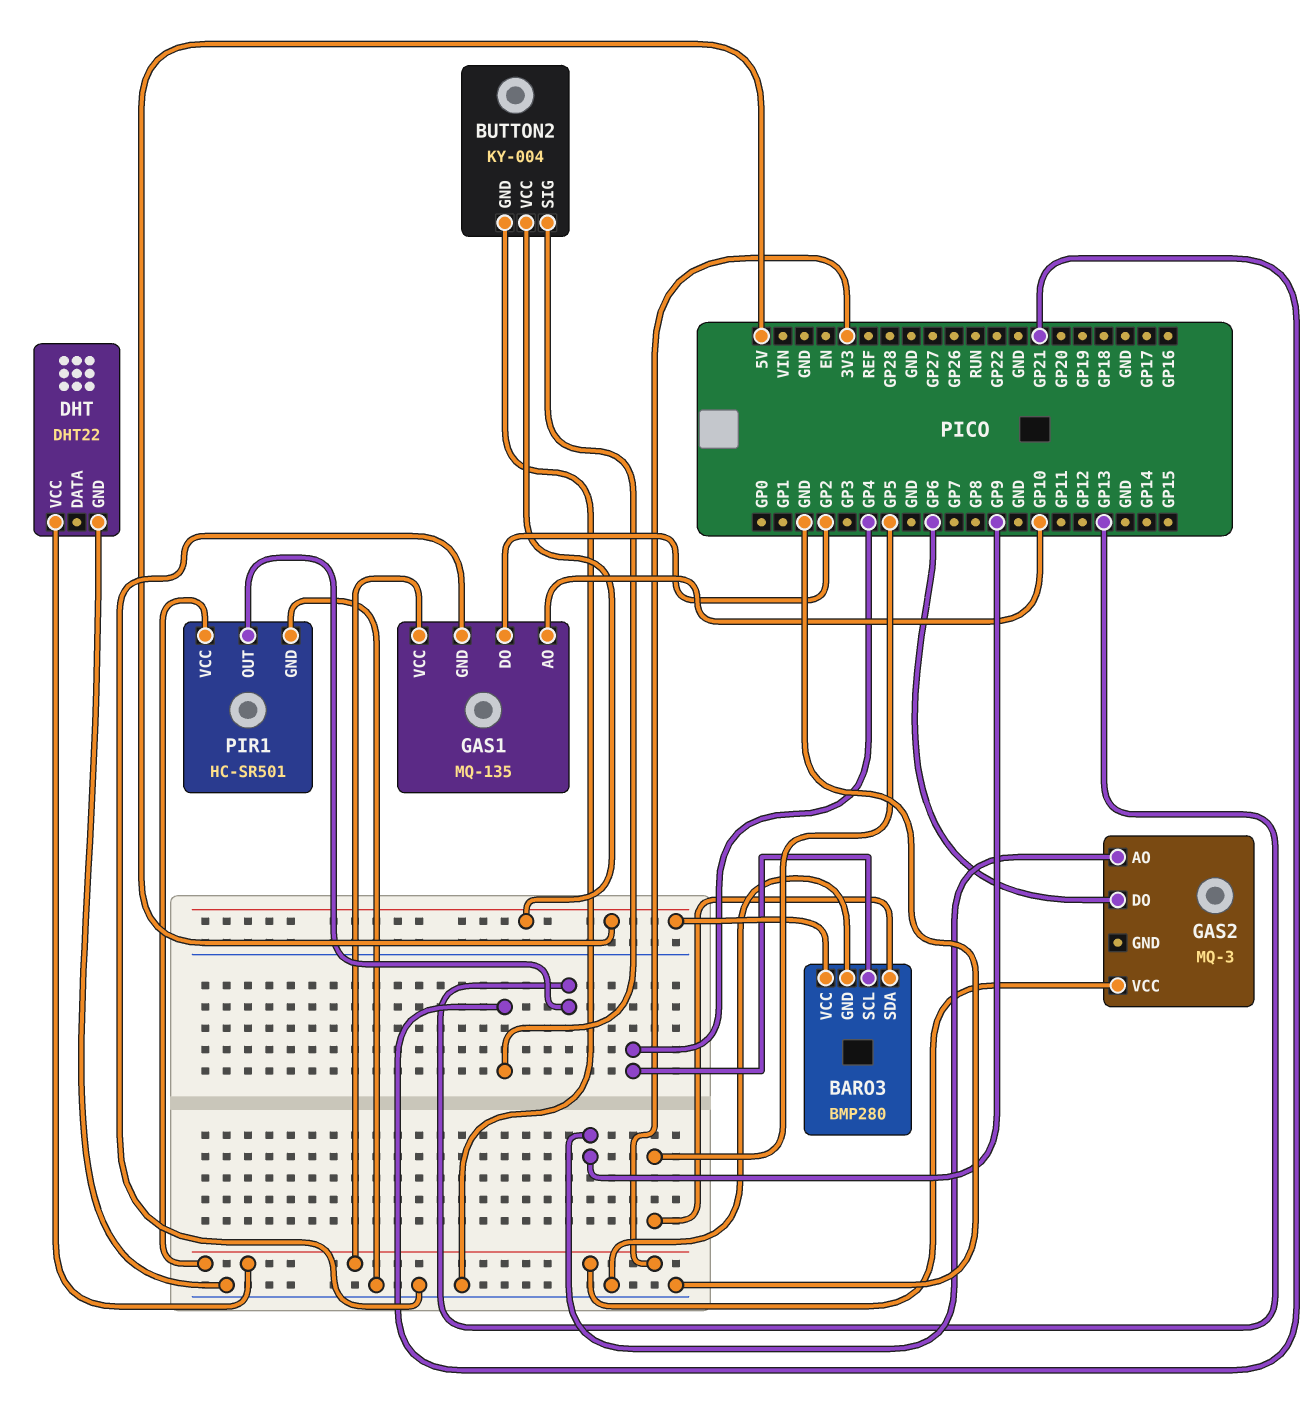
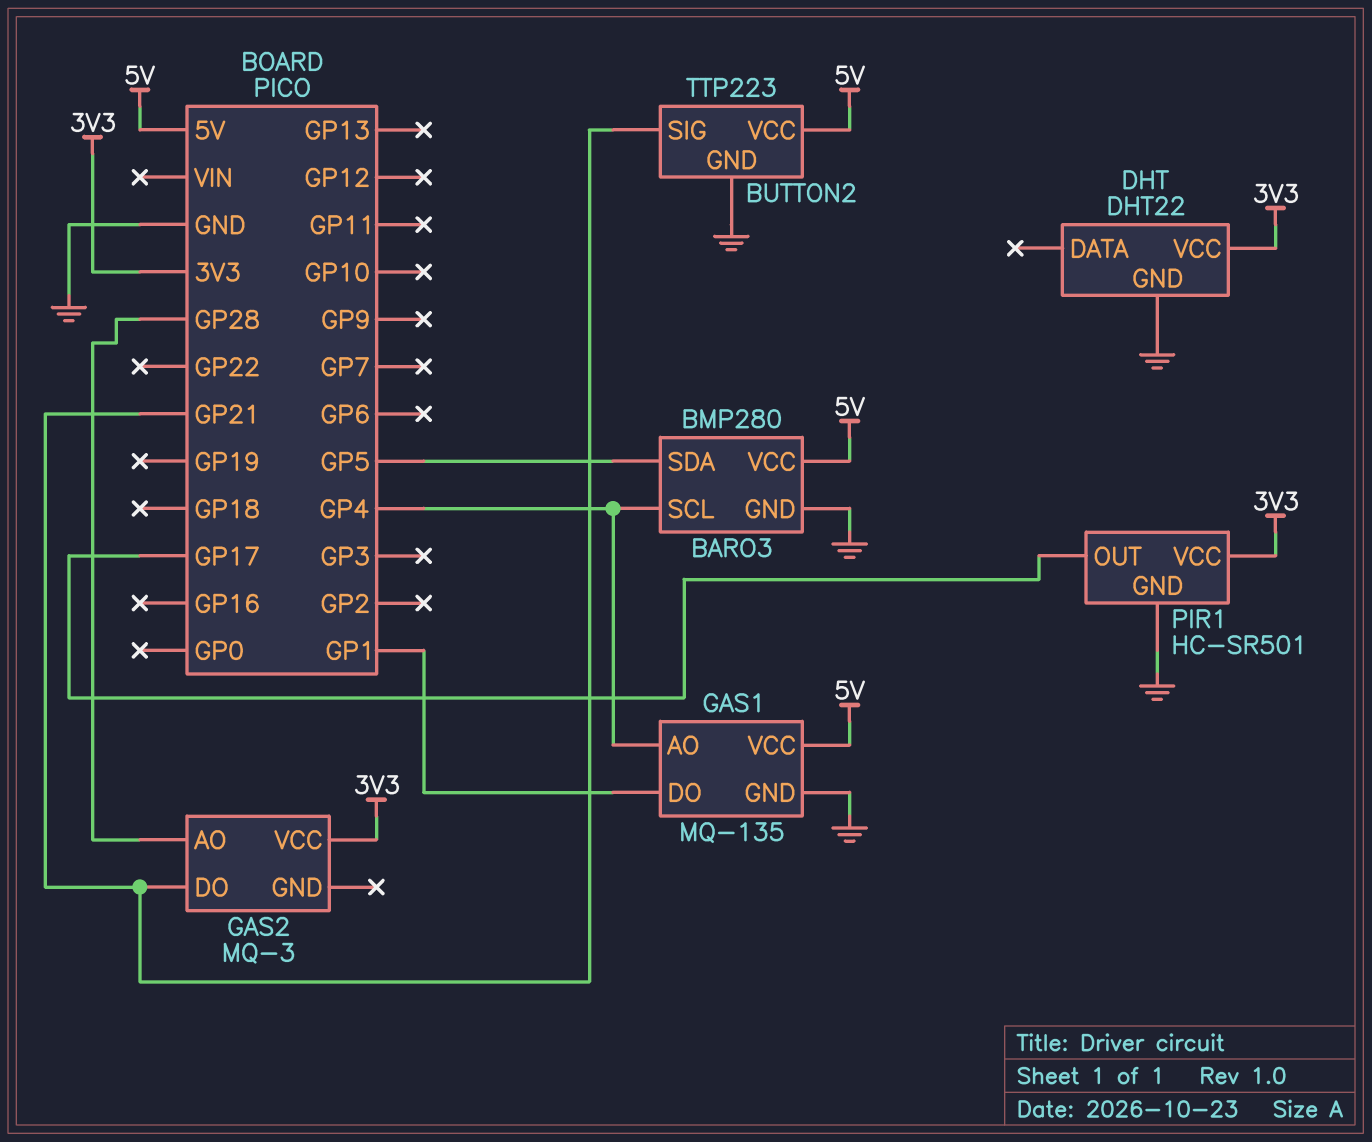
BUTTON2: KY-004 -> TTP223
GAS1 pin AO: GP10 -> GP4
GAS1 pin DO: GP2 -> GP1
GAS1 pin VCC: 3V3 -> 5V
GAS2 pin AO: GP9 -> GP28
GAS2 pin DO: GP6 -> GP21
PIR1 pin OUT: GP13 -> GP17

